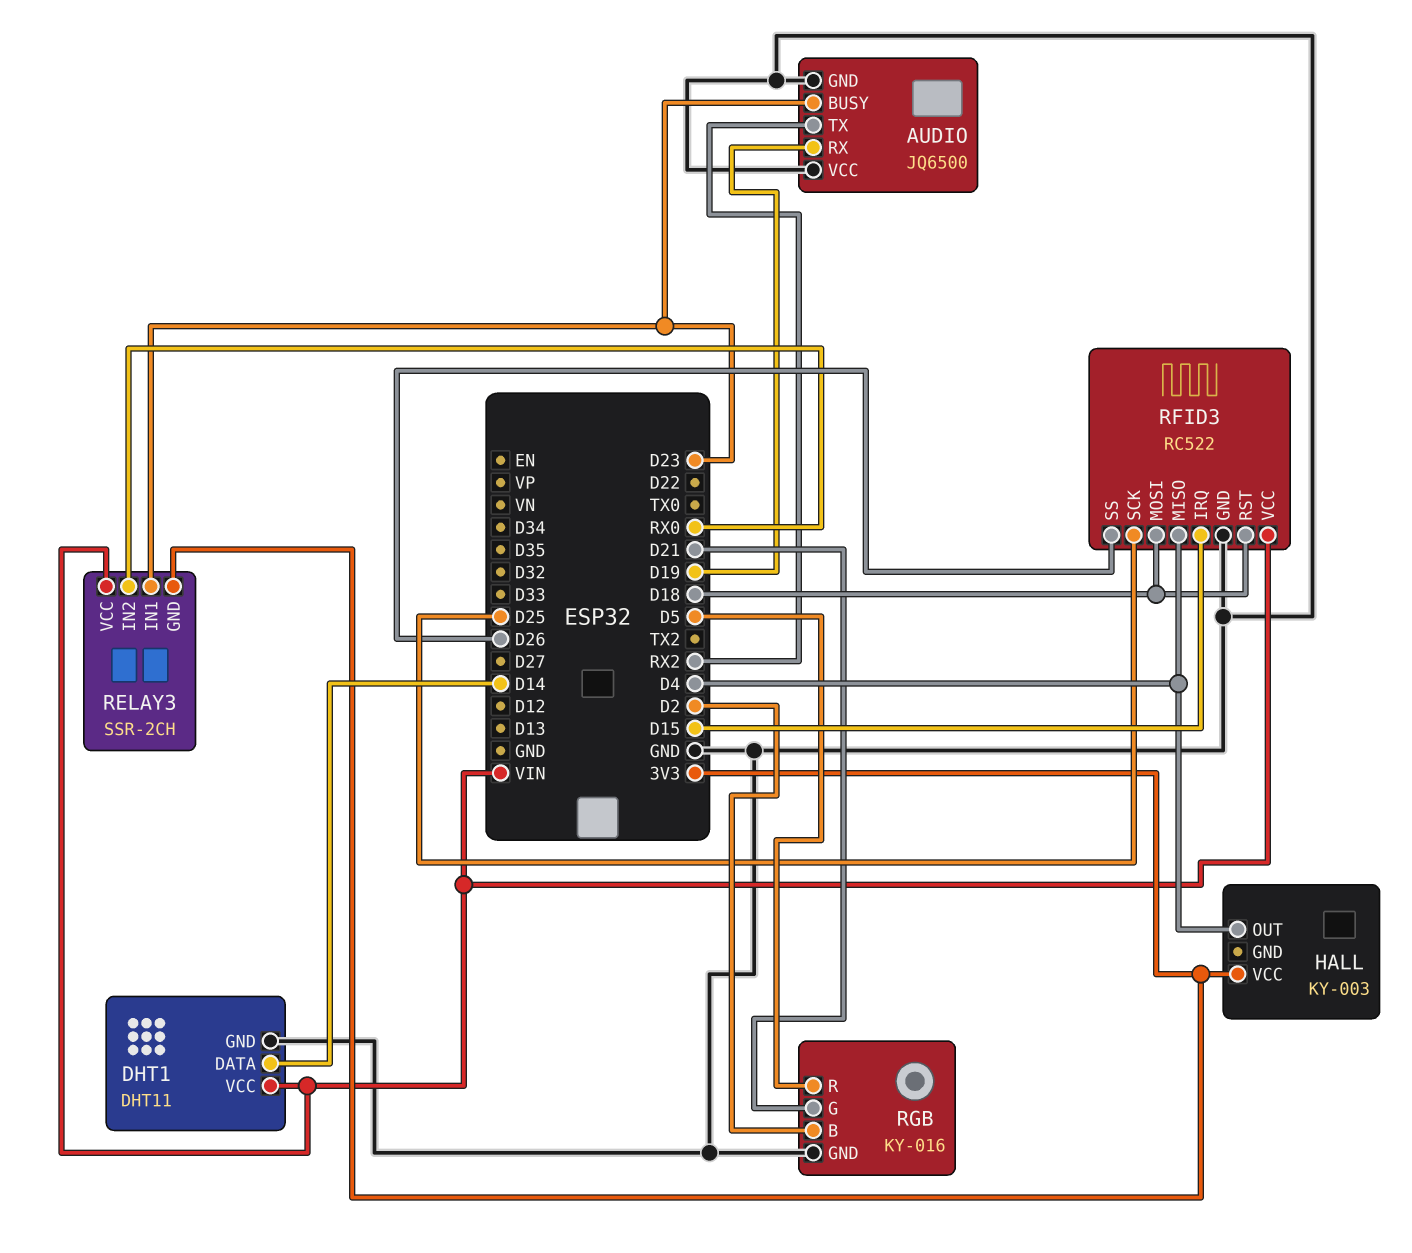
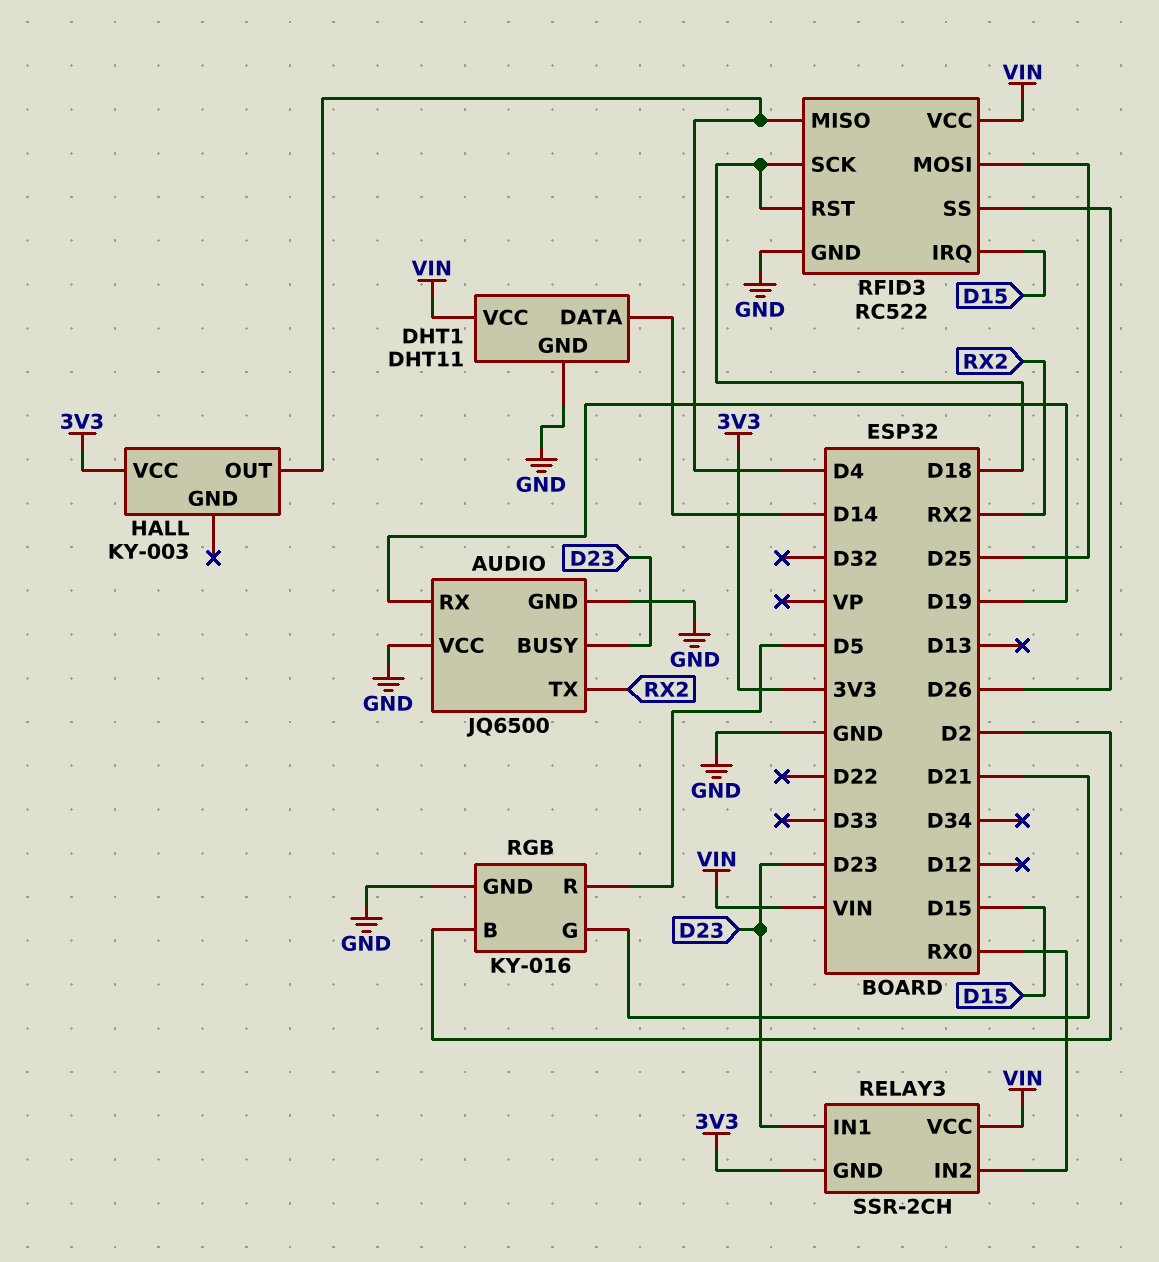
RFID3 pin MOSI: D18 -> D25
RFID3 pin SCK: D25 -> D18

